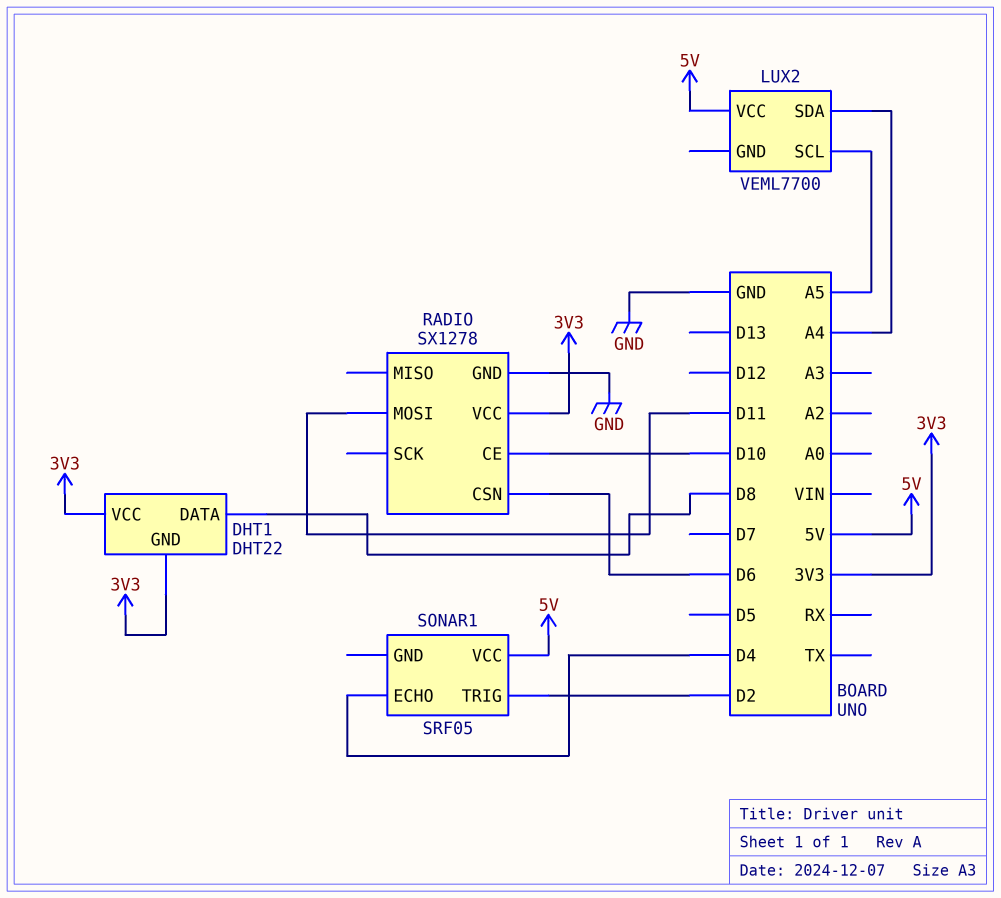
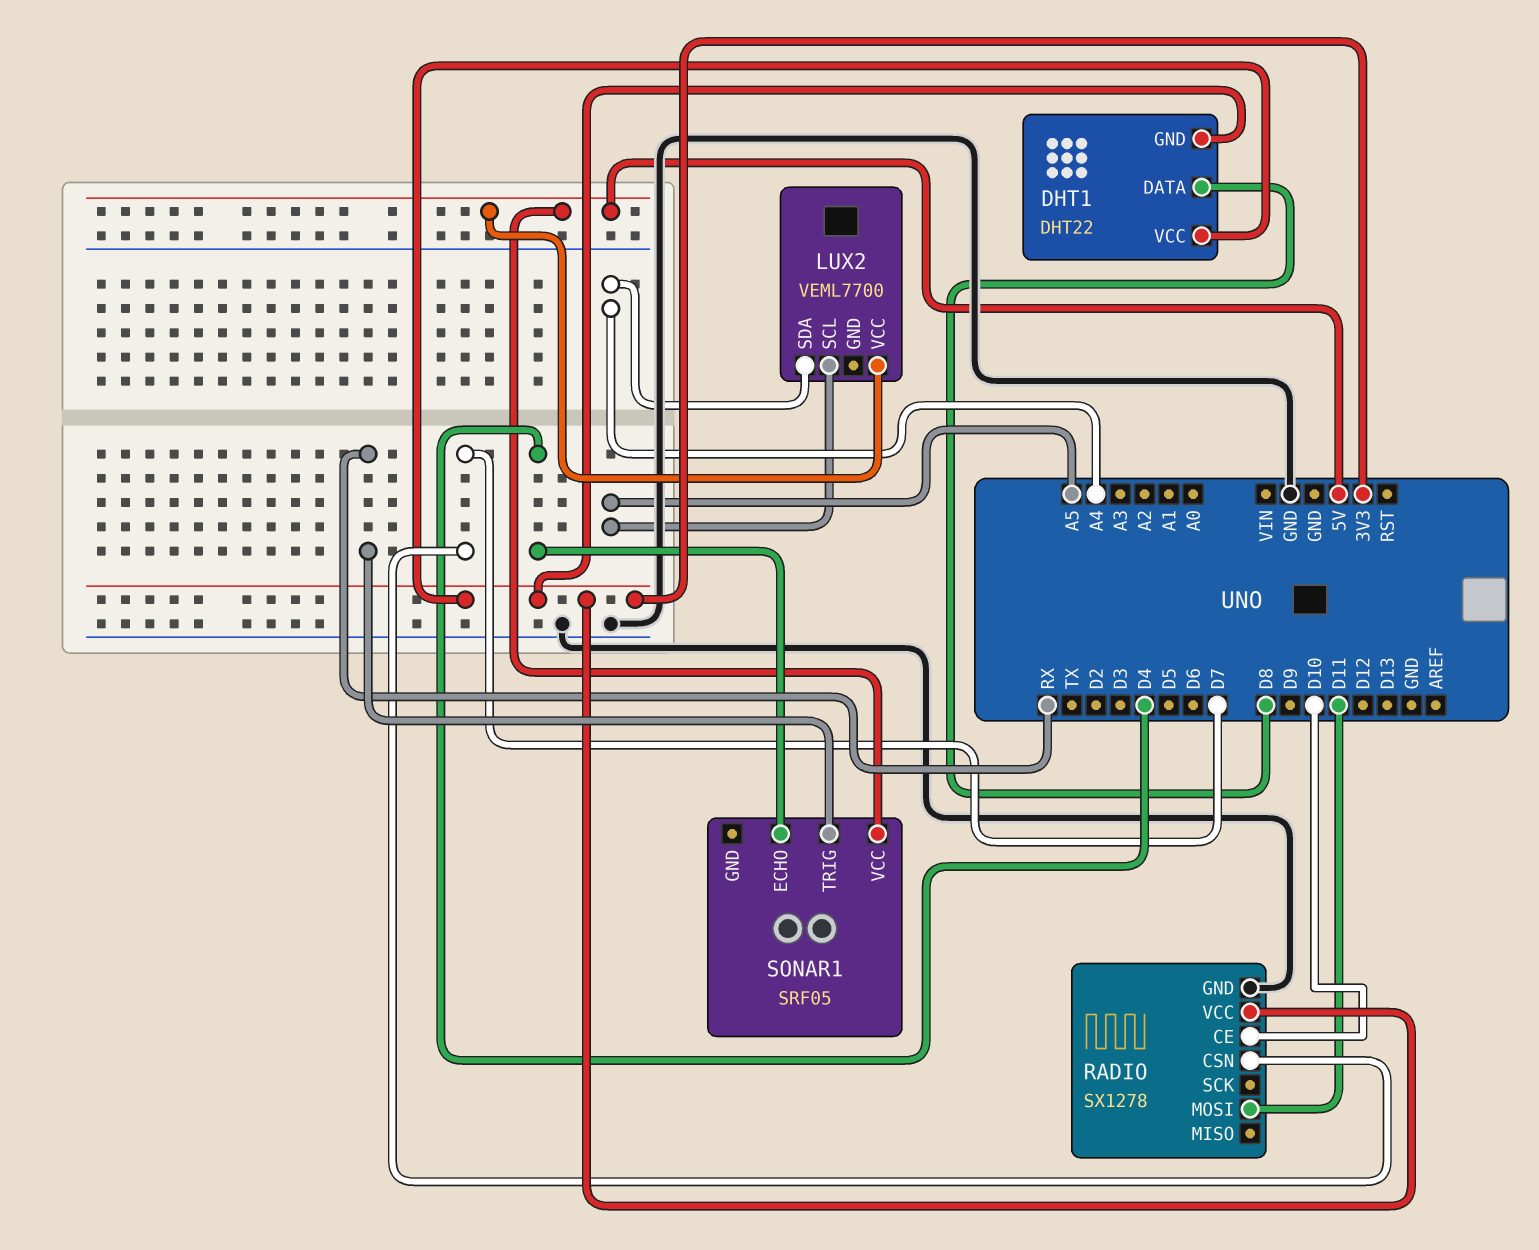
RADIO pin CSN: D6 -> D7
SONAR1 pin TRIG: D2 -> RX

